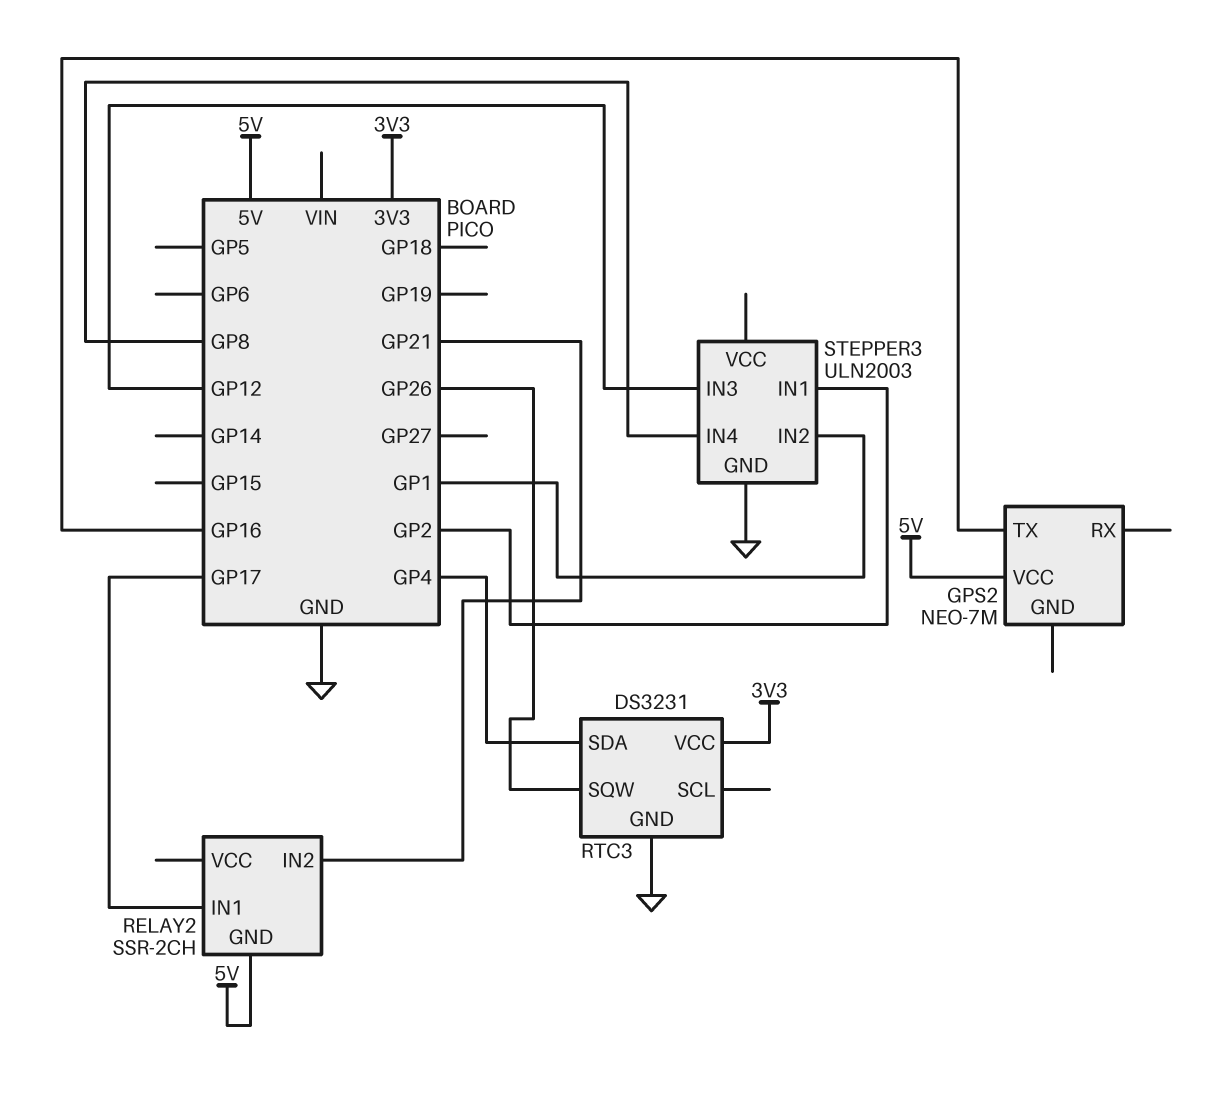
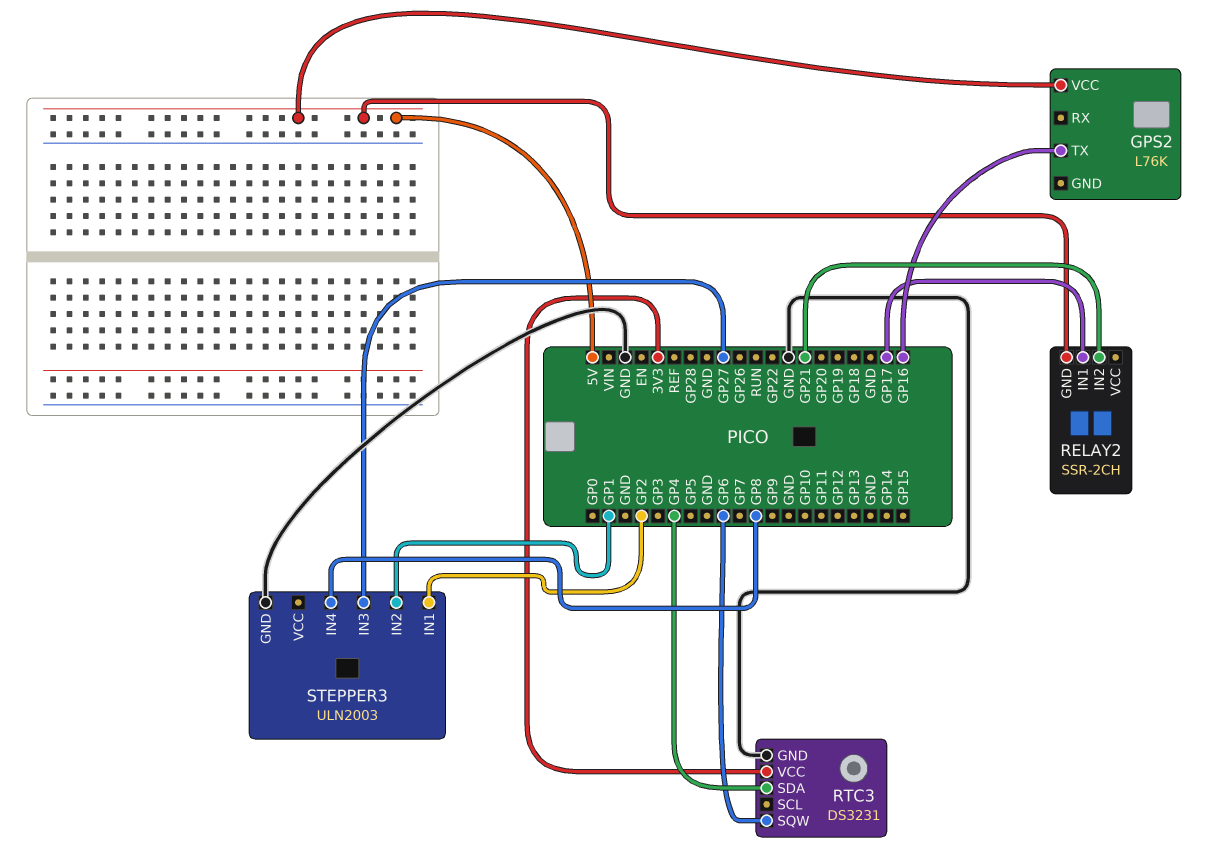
GPS2: NEO-7M -> L76K
RTC3 pin SQW: GP26 -> GP6
STEPPER3 pin IN3: GP12 -> GP27

